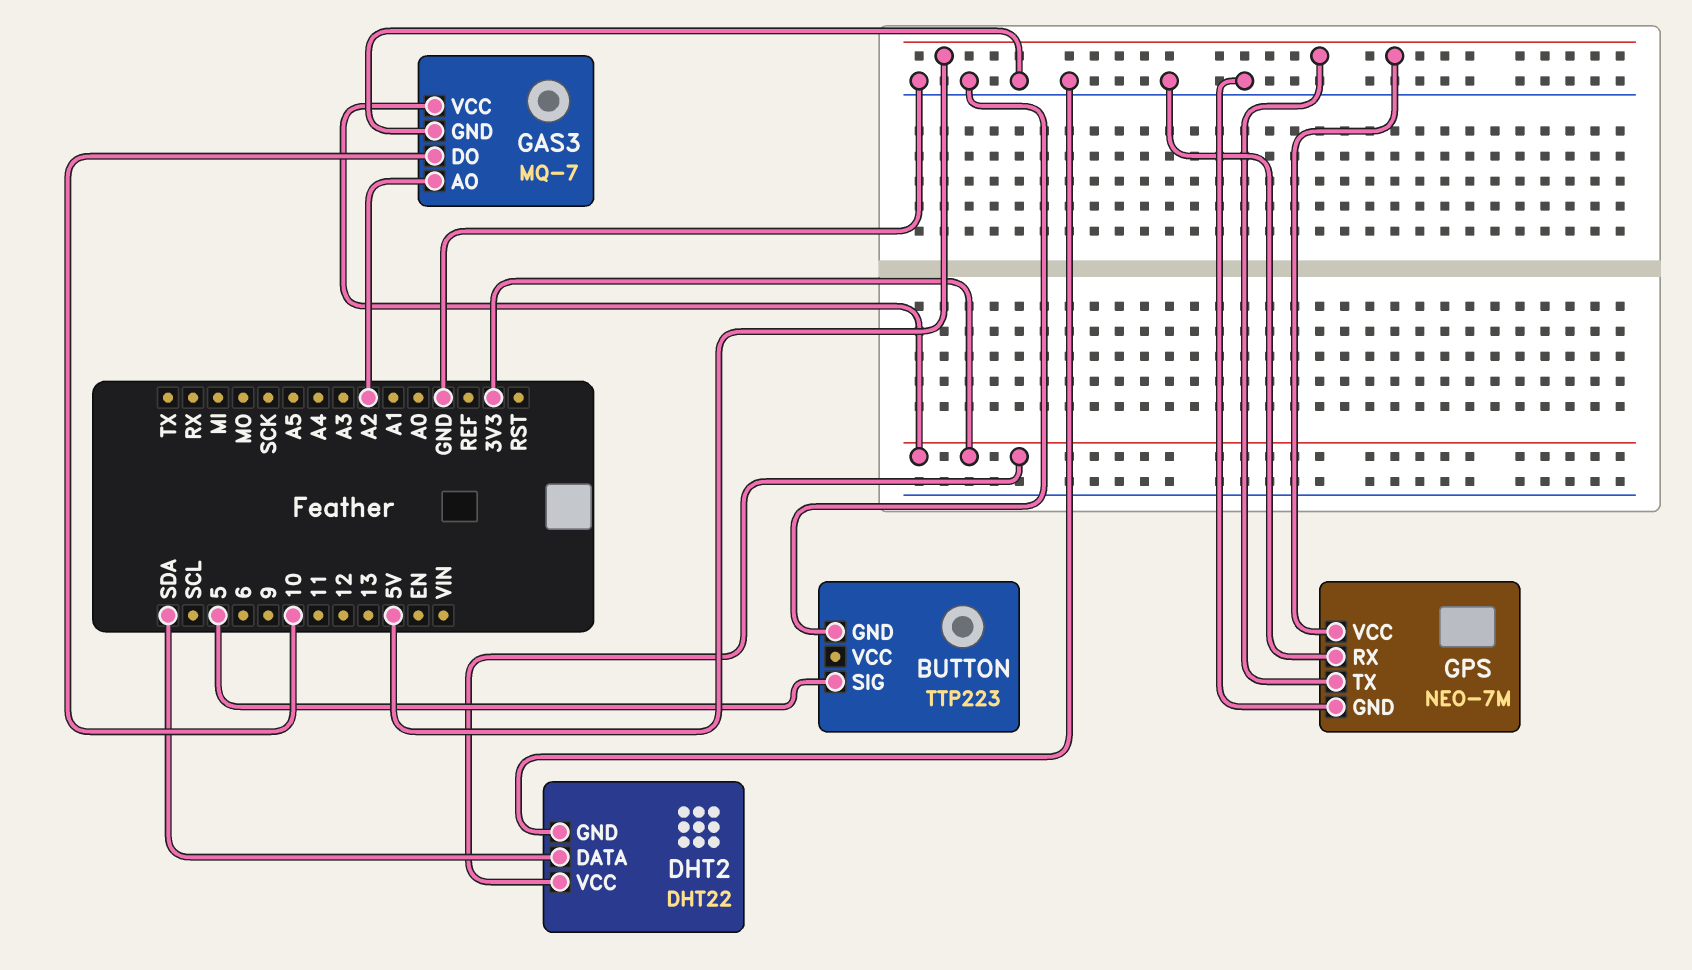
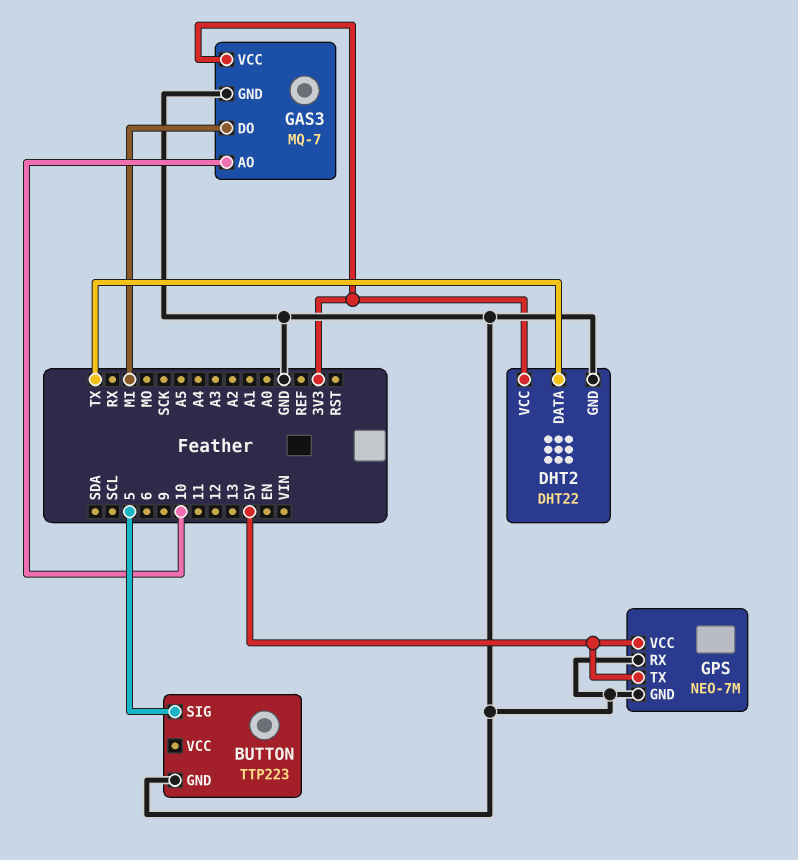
DHT2 pin DATA: SDA -> TX
GAS3 pin AO: A2 -> 10
GAS3 pin DO: 10 -> MI

